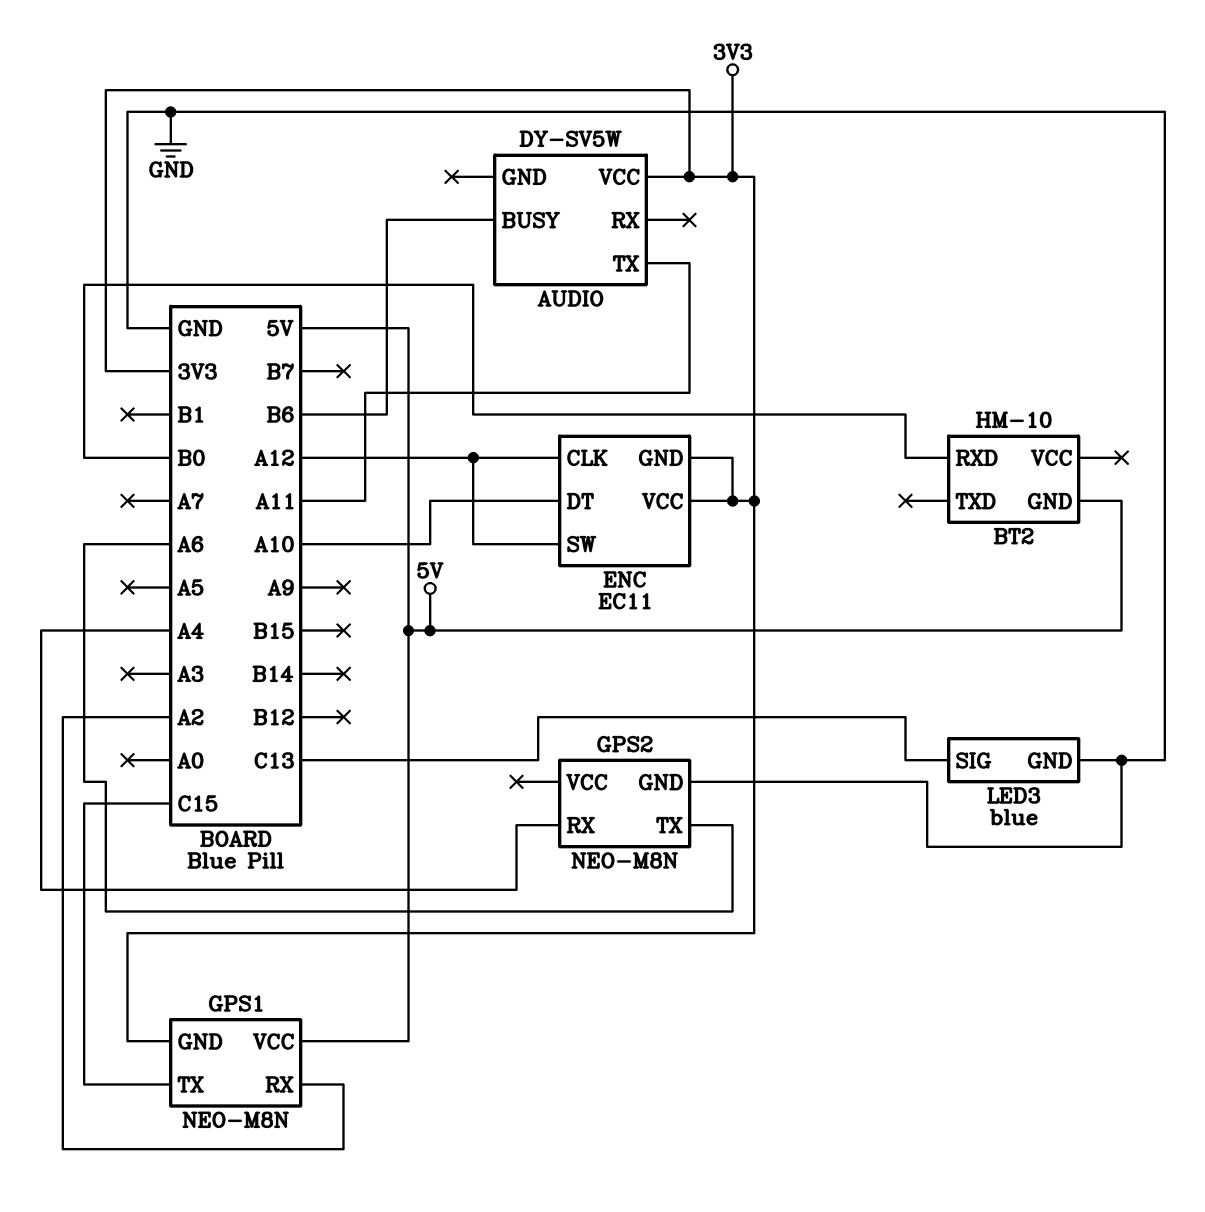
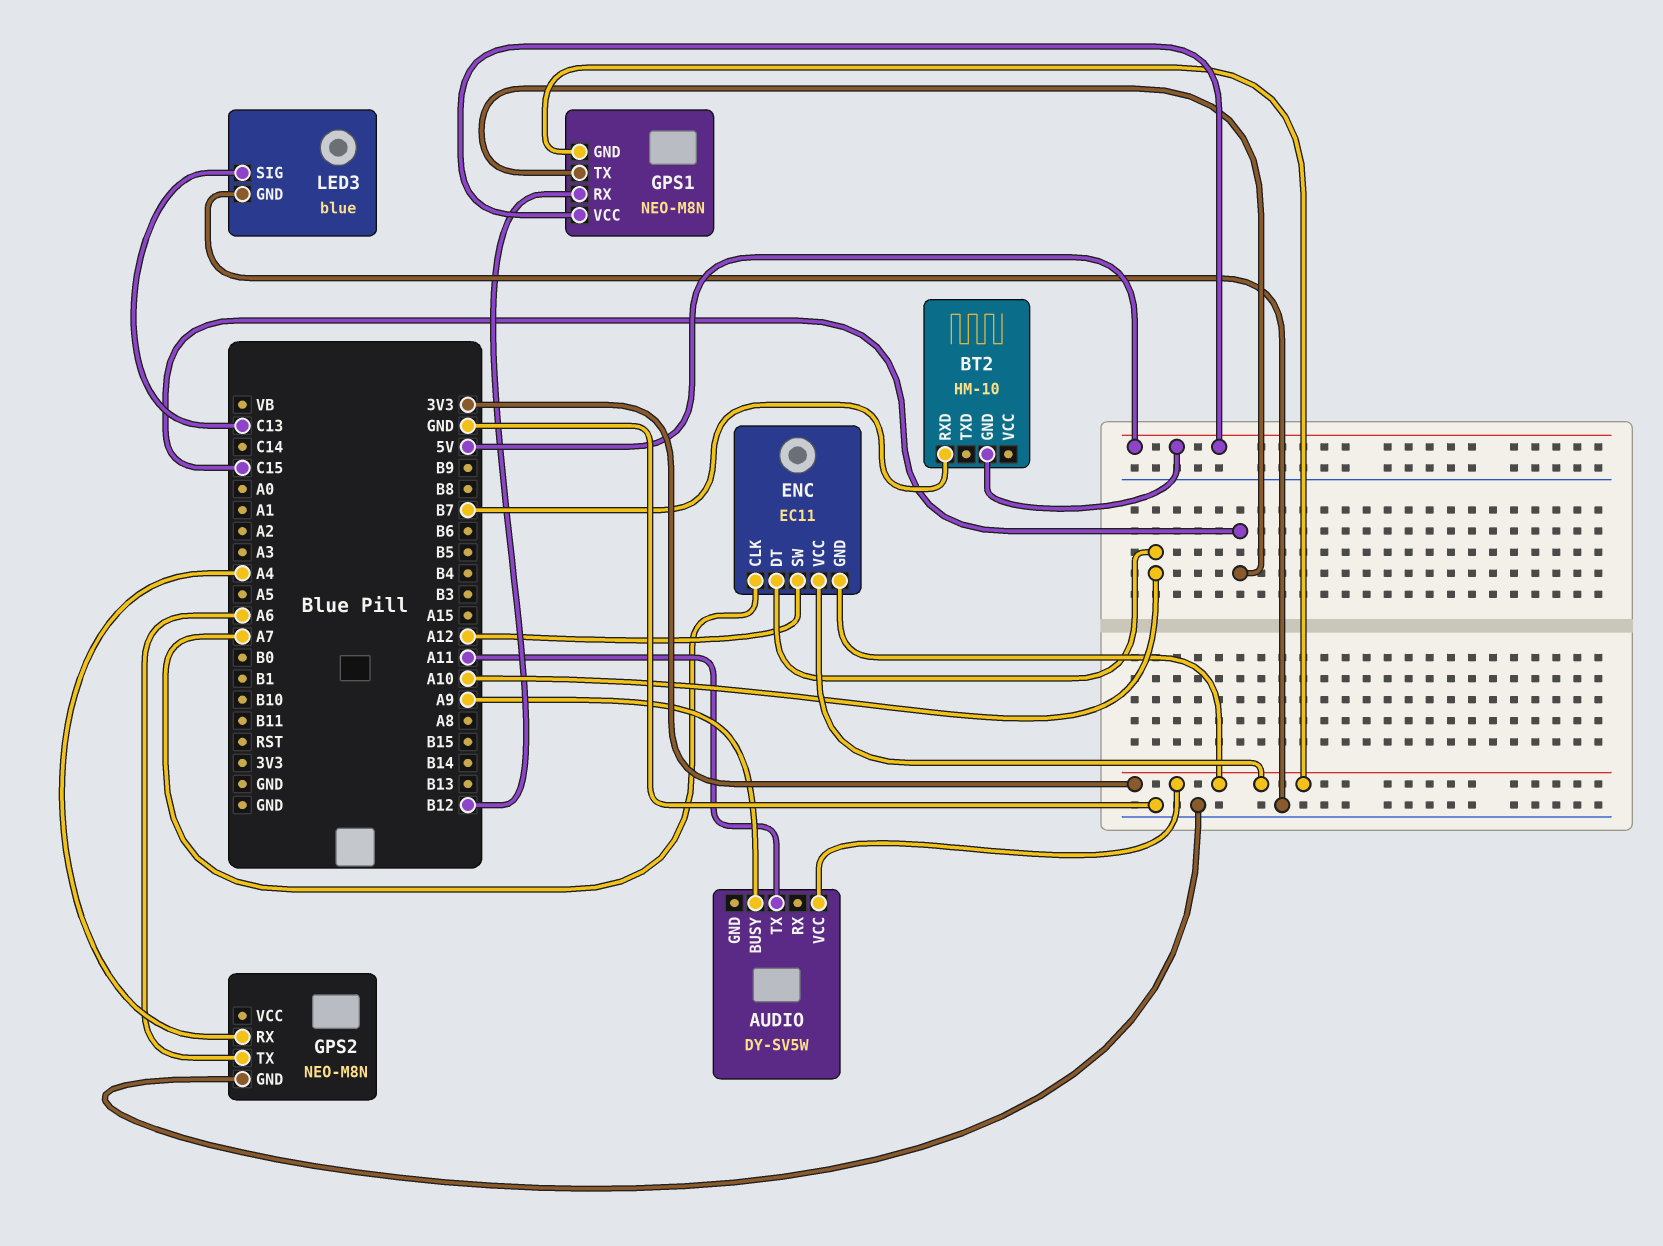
AUDIO pin BUSY: B6 -> A9
BT2 pin RXD: B0 -> B7
ENC pin CLK: A12 -> A7
GPS1 pin RX: A2 -> B12

